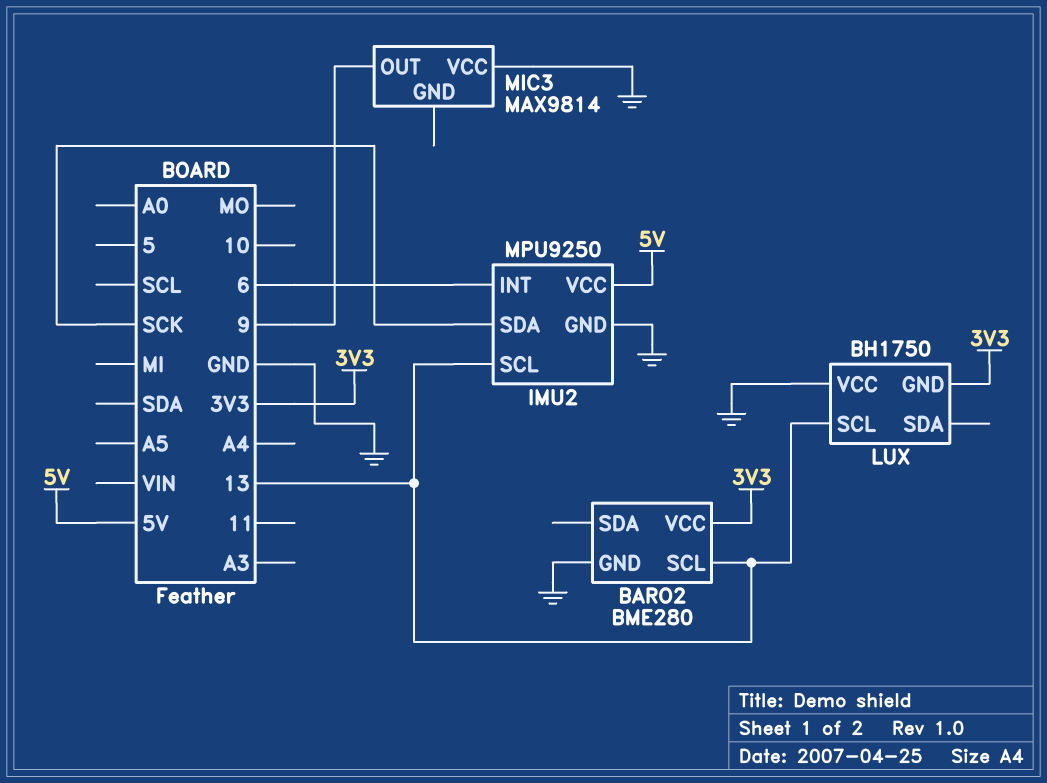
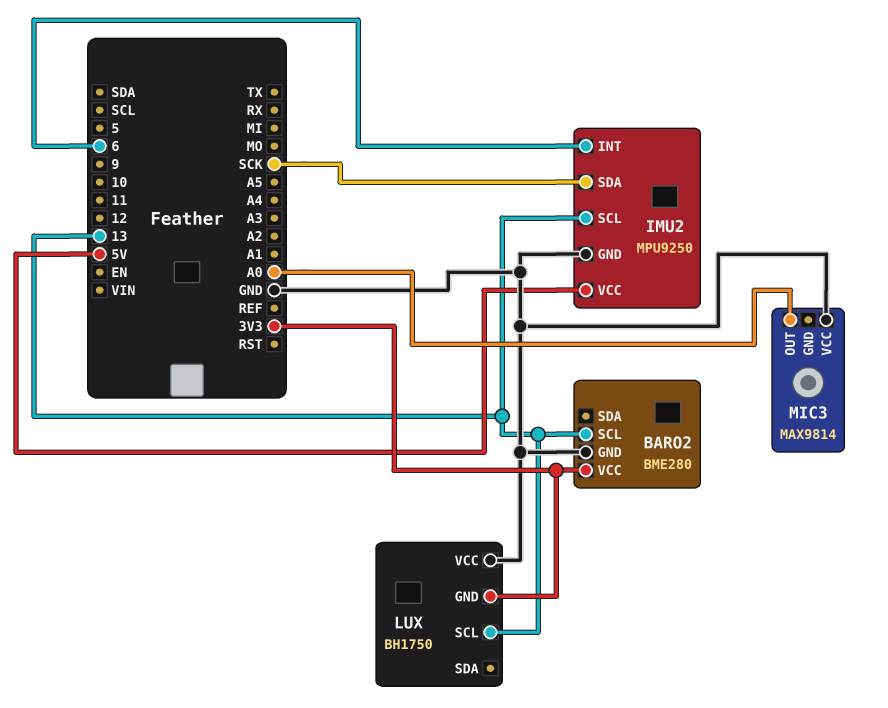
MIC3 pin OUT: 9 -> A0

